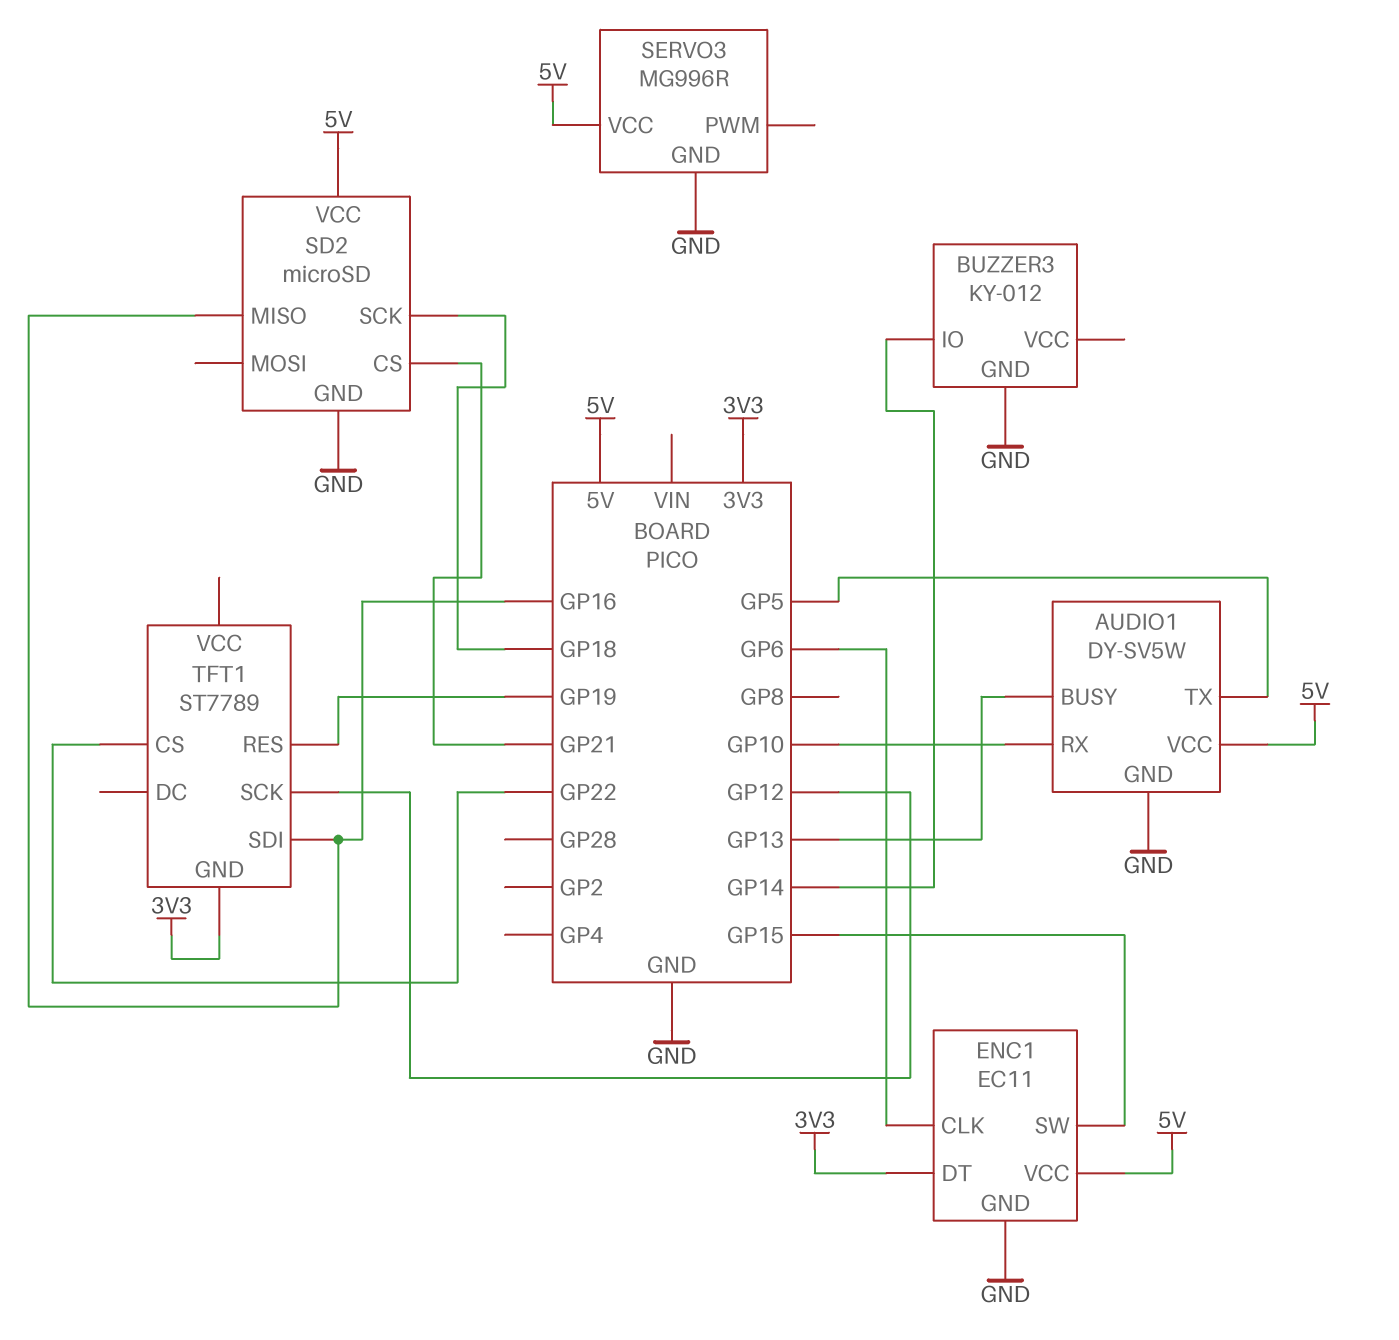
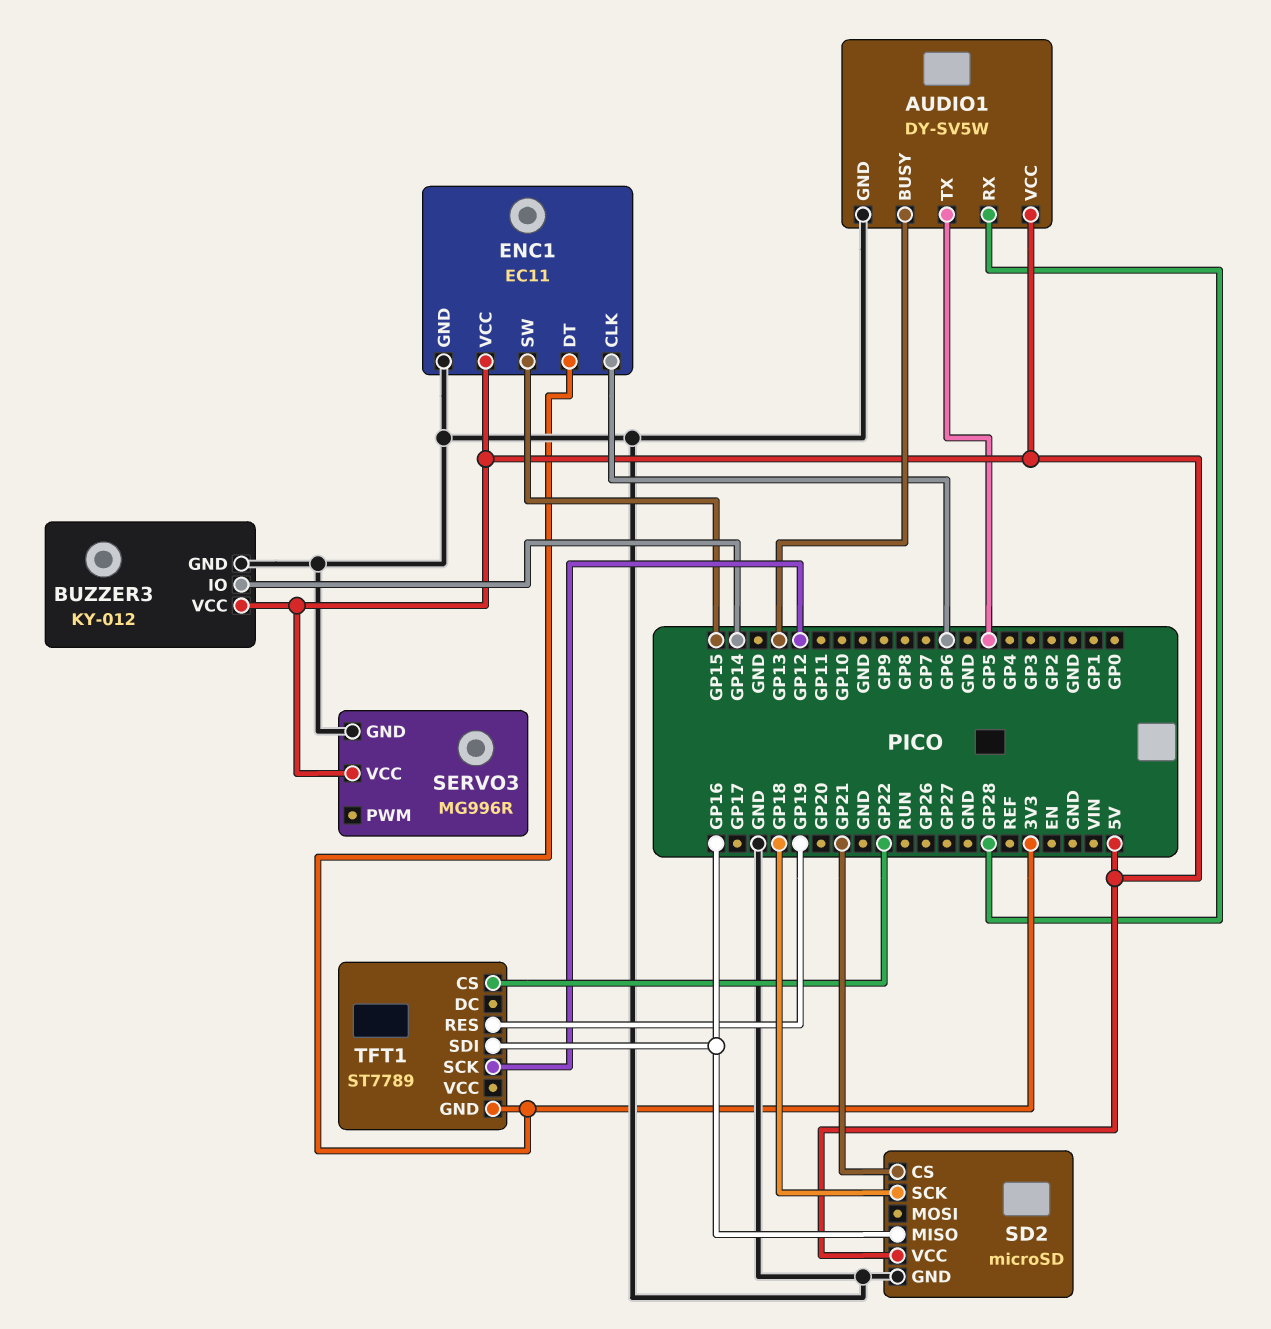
AUDIO1 pin RX: GP10 -> GP28
BUZZER3 pin VCC: none -> 5V

